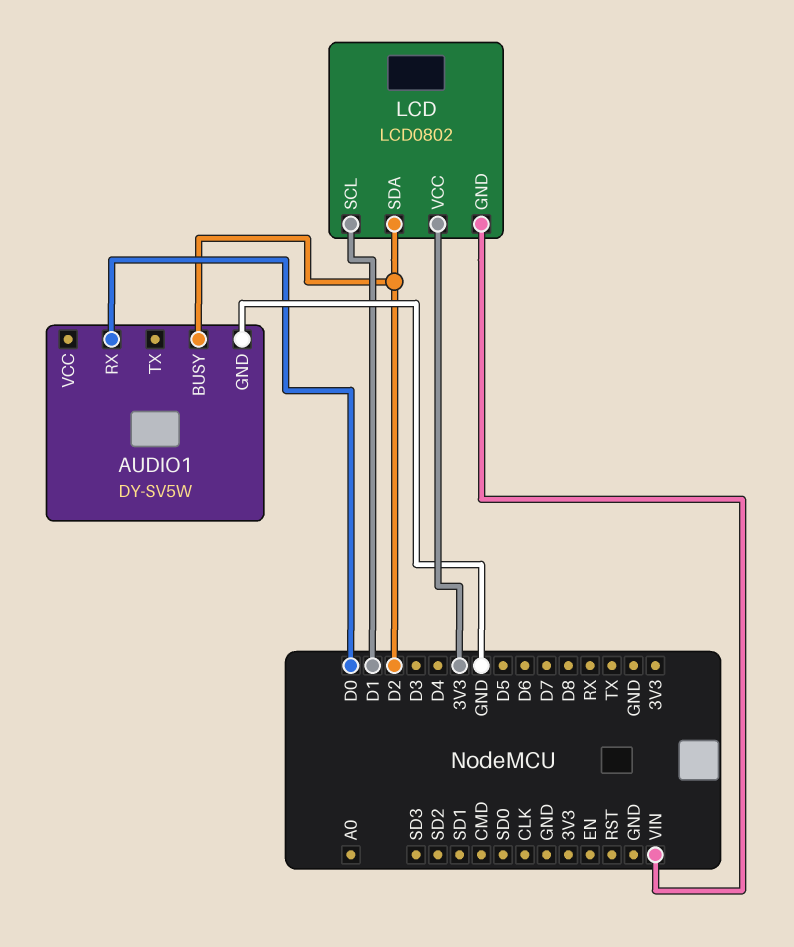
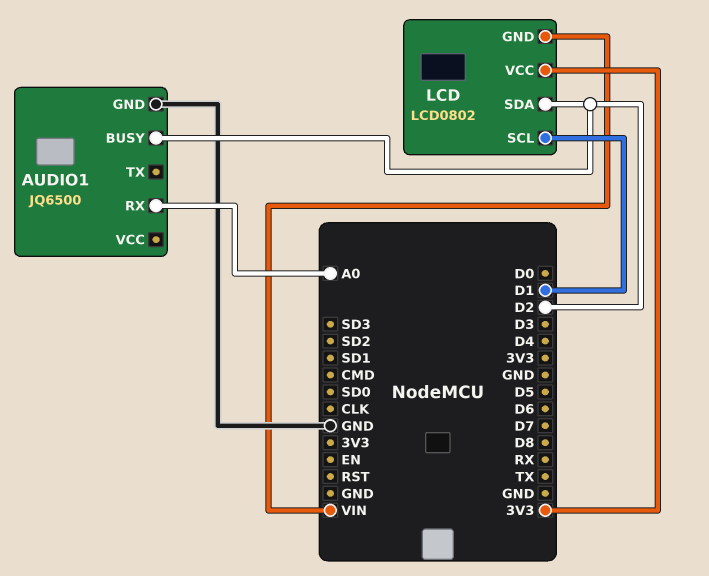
AUDIO1: DY-SV5W -> JQ6500
AUDIO1 pin RX: D0 -> A0

